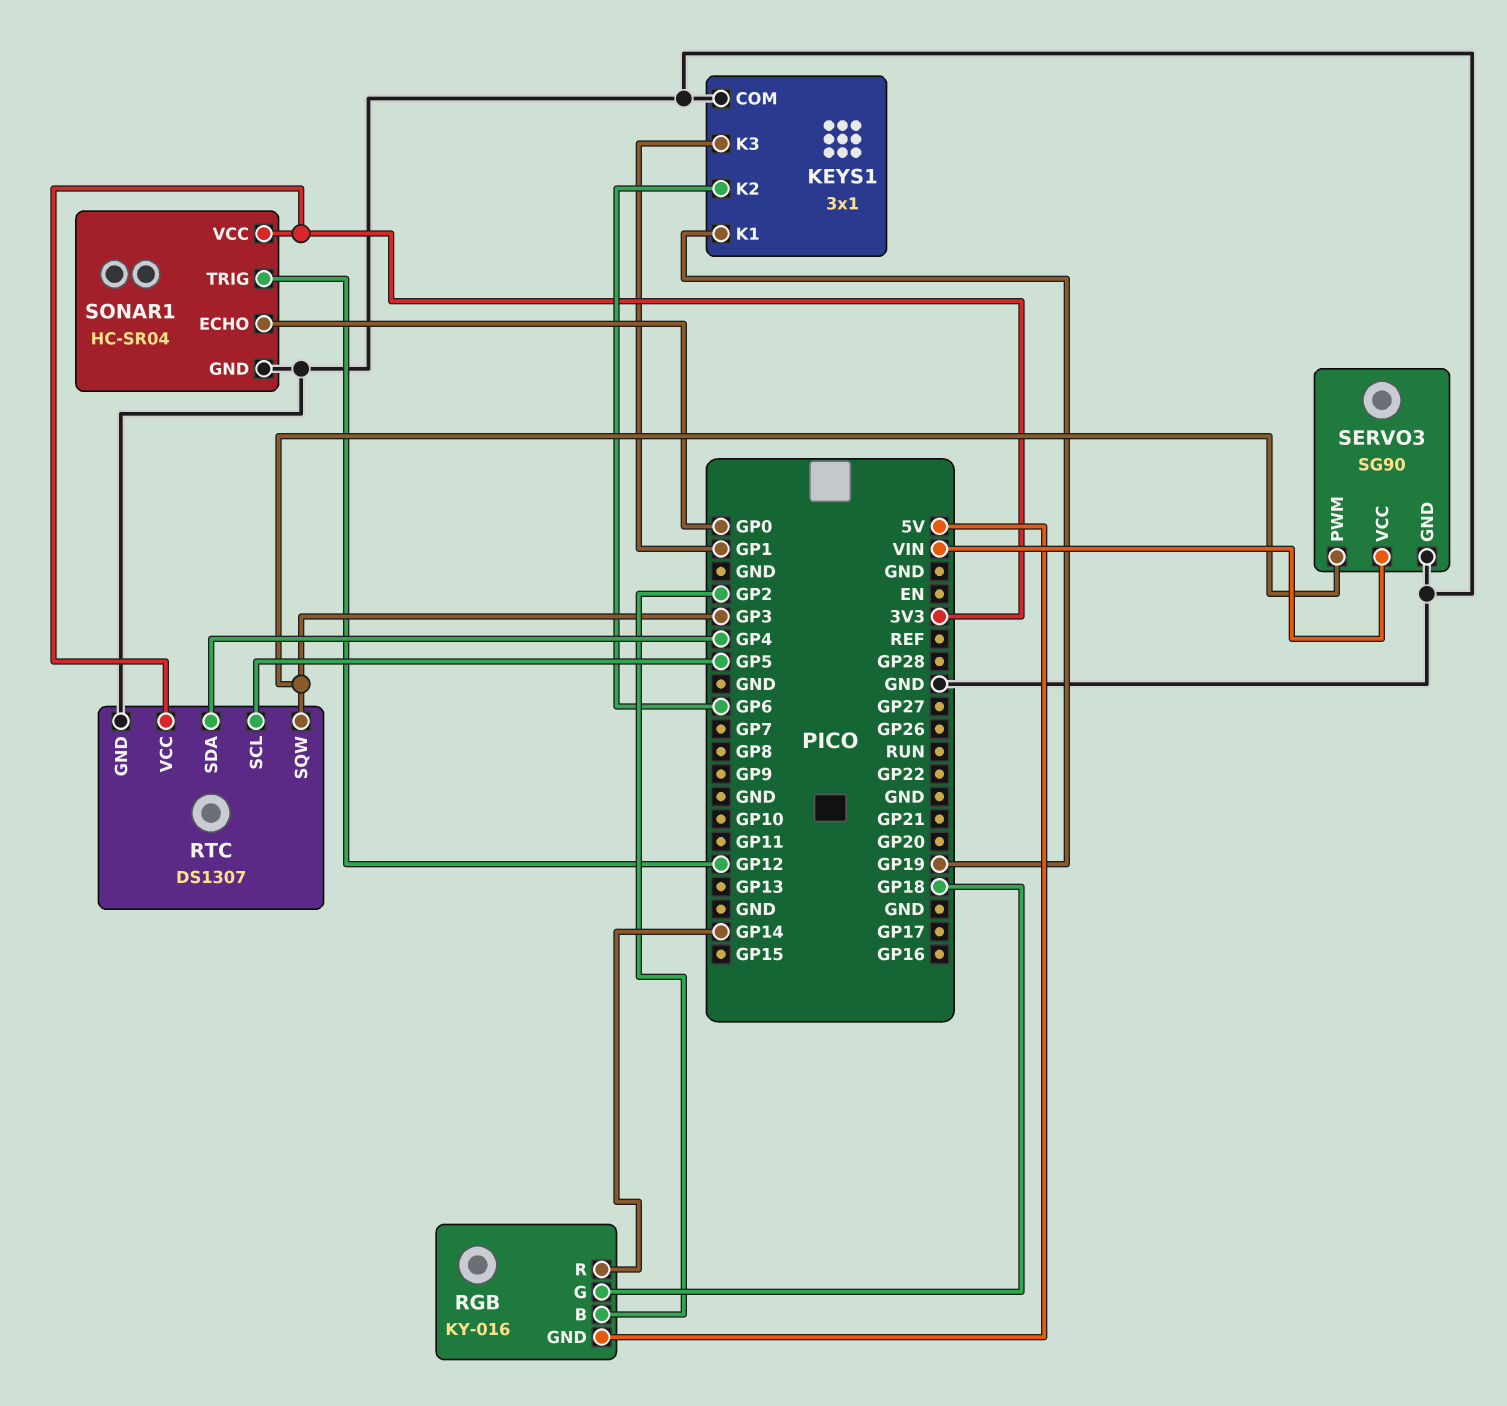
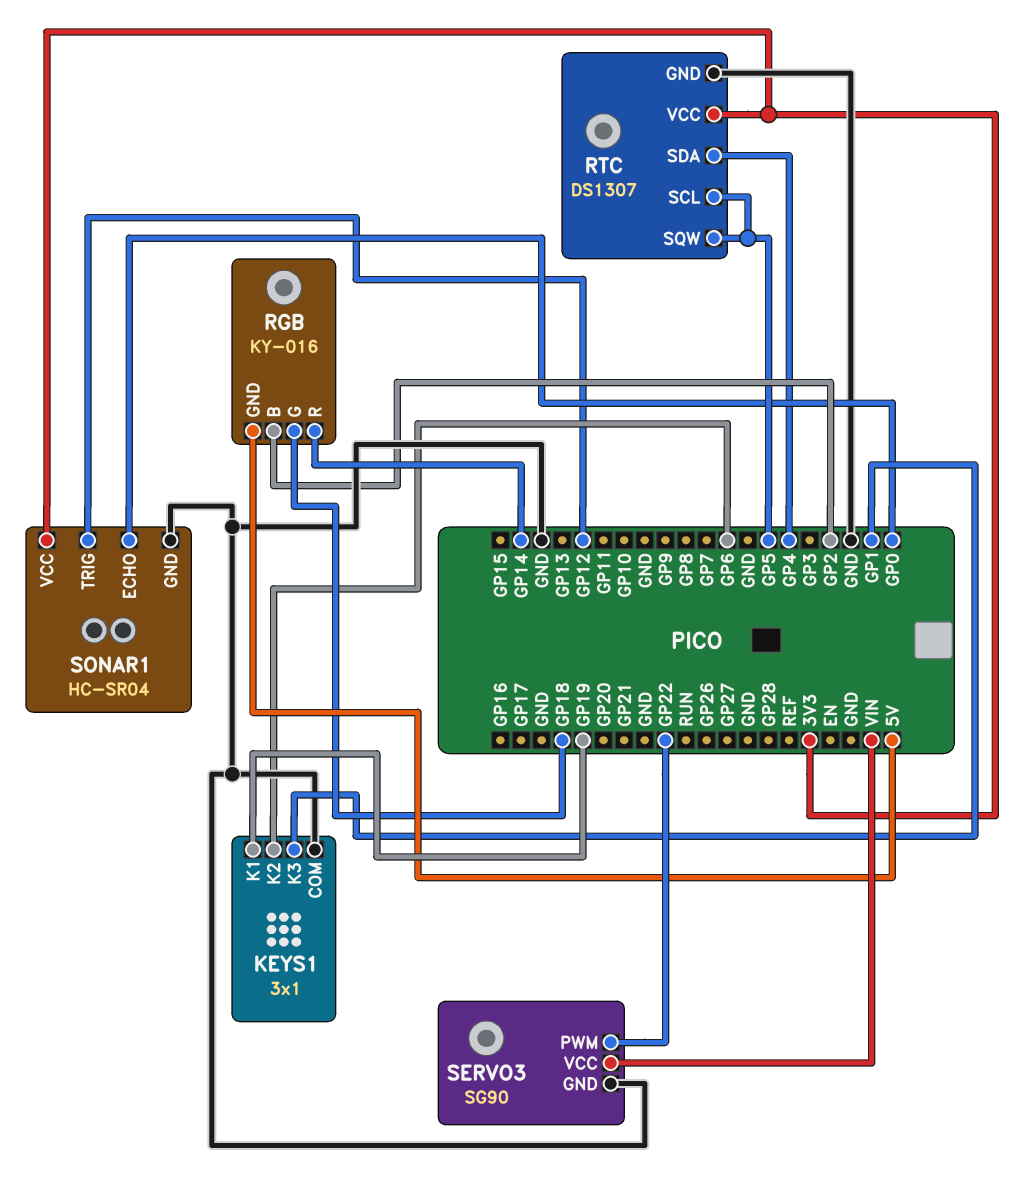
RTC pin SQW: GP3 -> GP5
SERVO3 pin PWM: GP3 -> GP22

